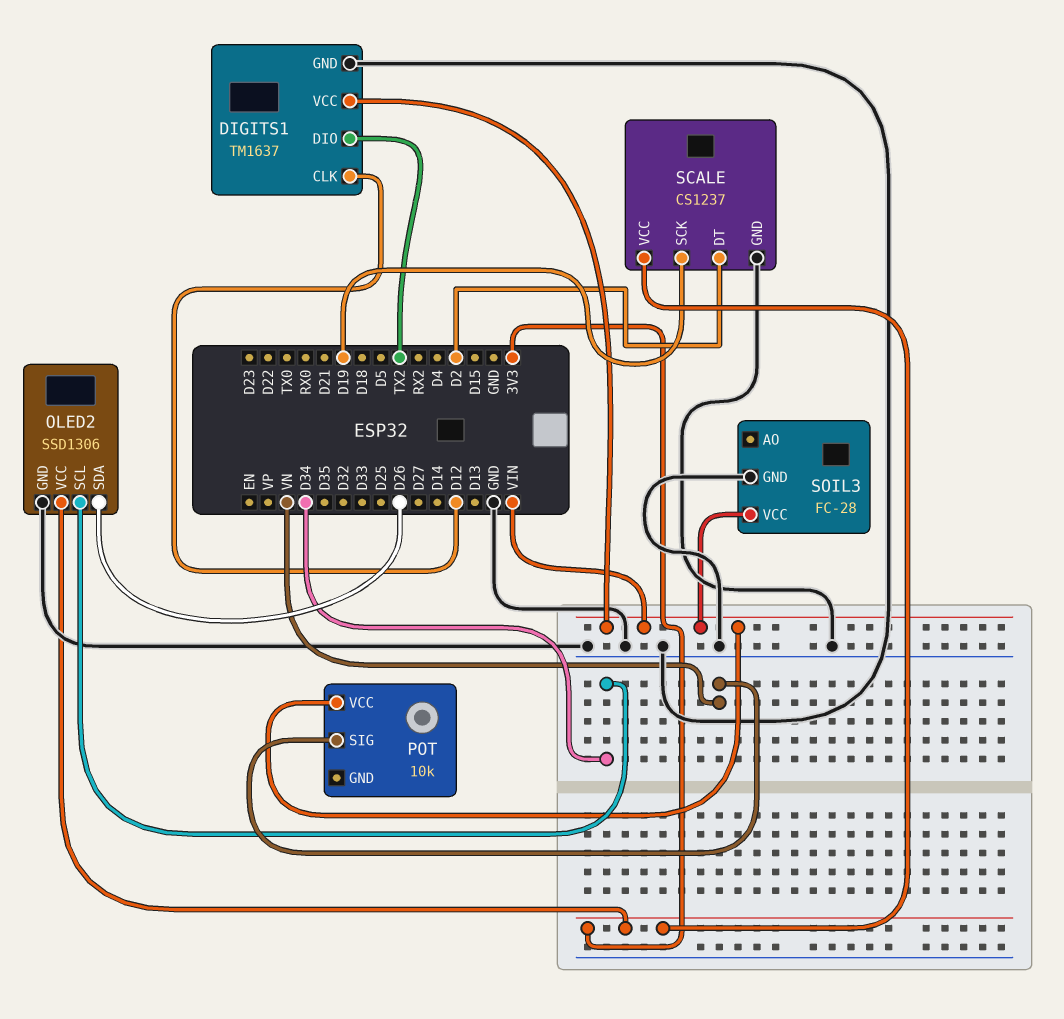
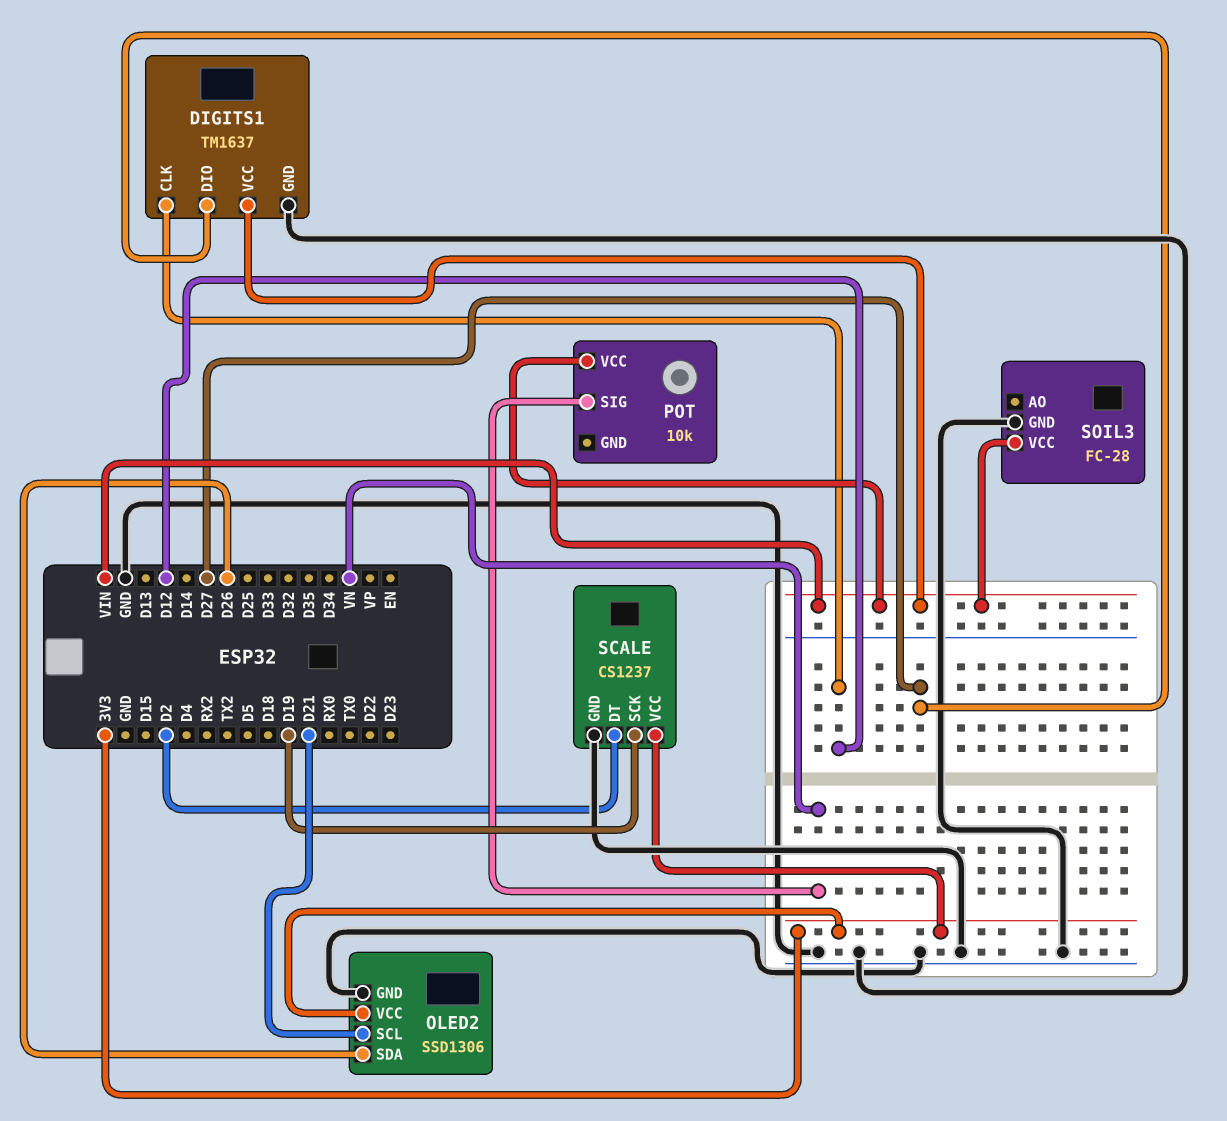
DIGITS1 pin DIO: TX2 -> D27
OLED2 pin SCL: D34 -> D21

